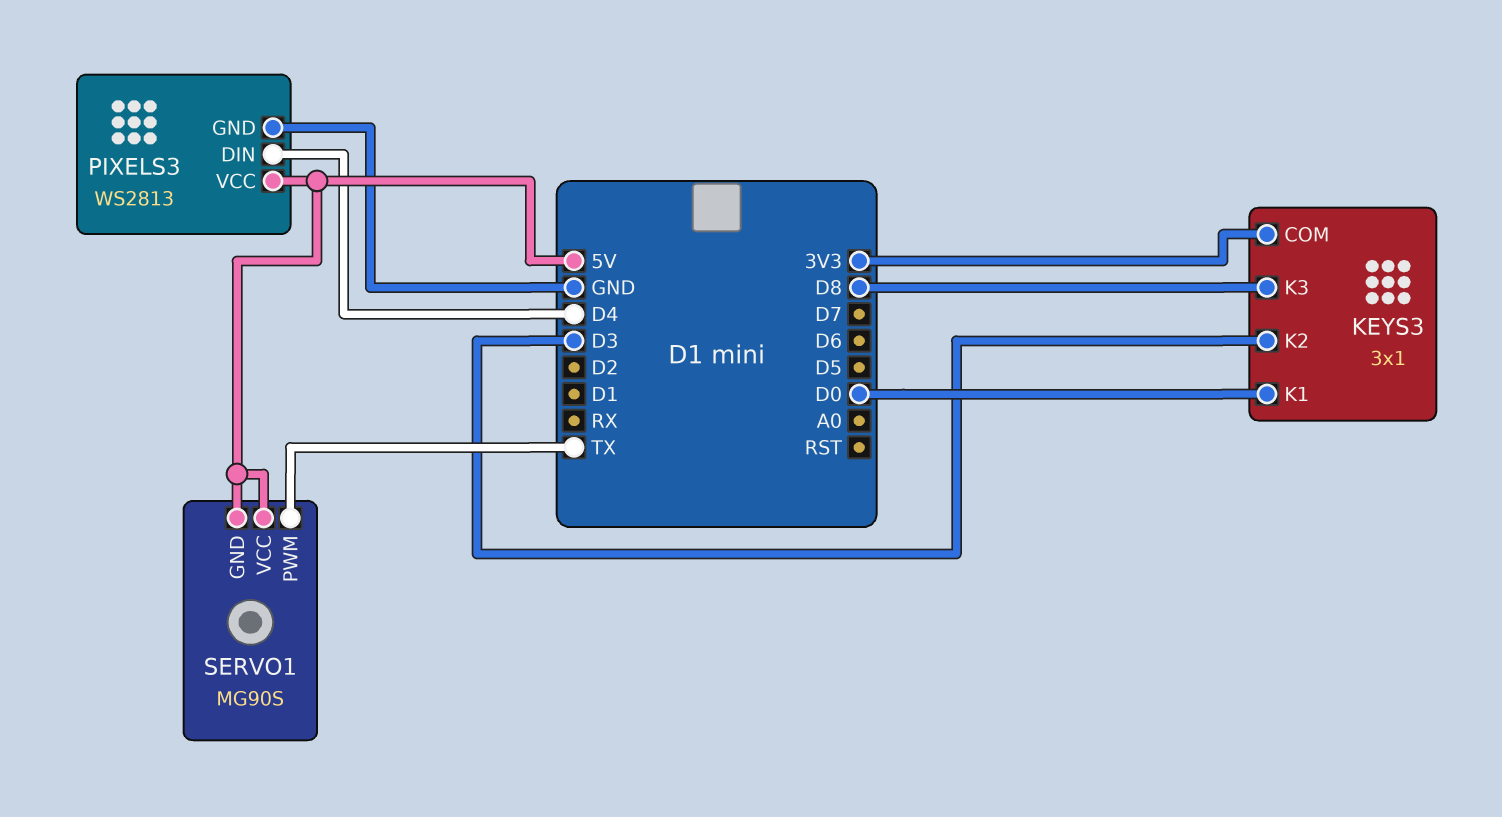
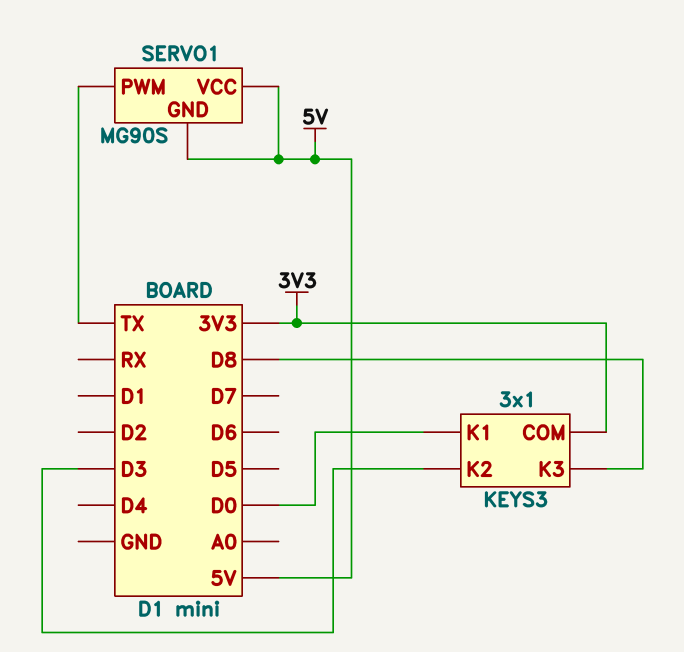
PIXELS3: WS2813 -> none
PIXELS3 pin DIN: D4 -> none
PIXELS3 pin GND: GND -> none
PIXELS3 pin VCC: 5V -> none

